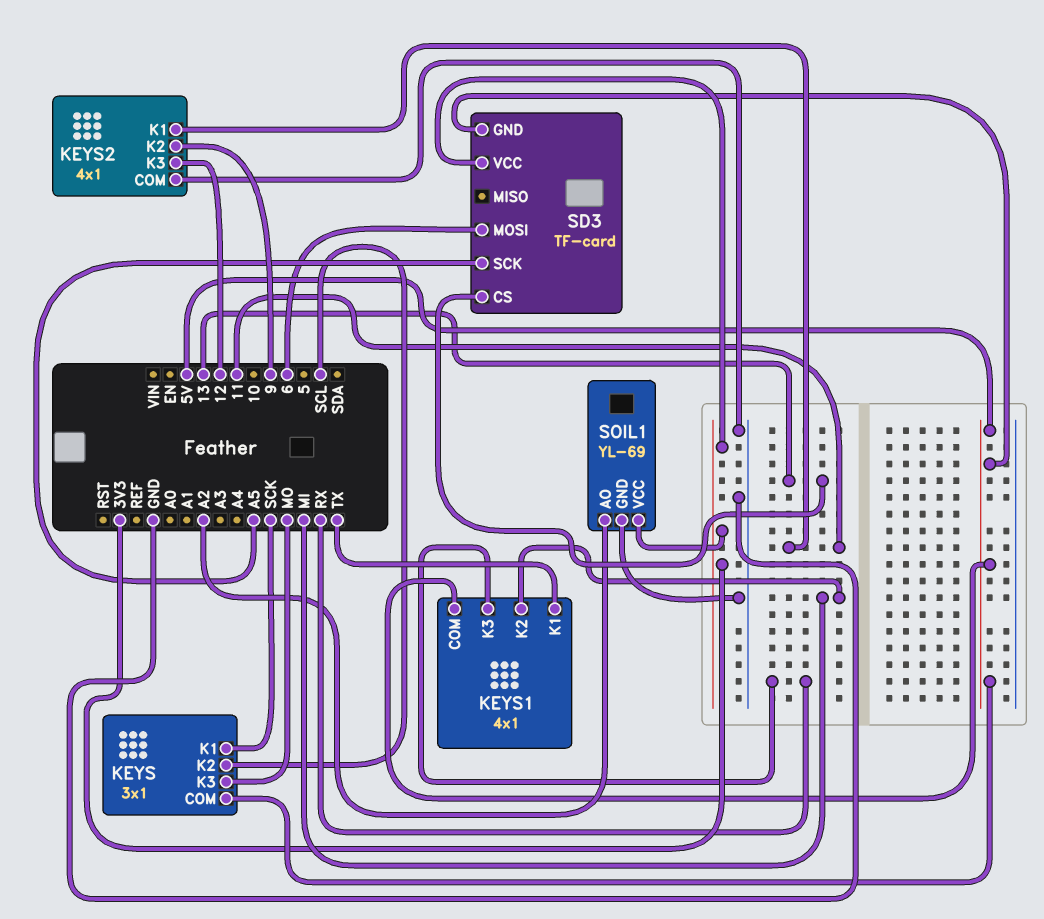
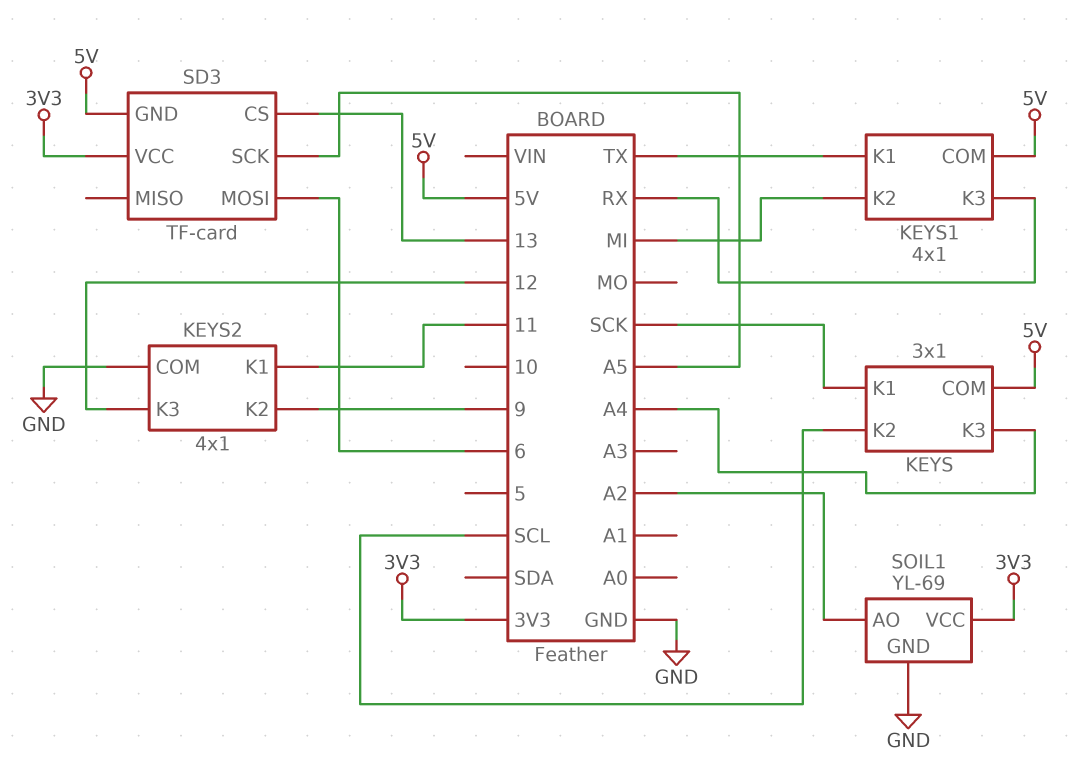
KEYS pin K3: MO -> A4

